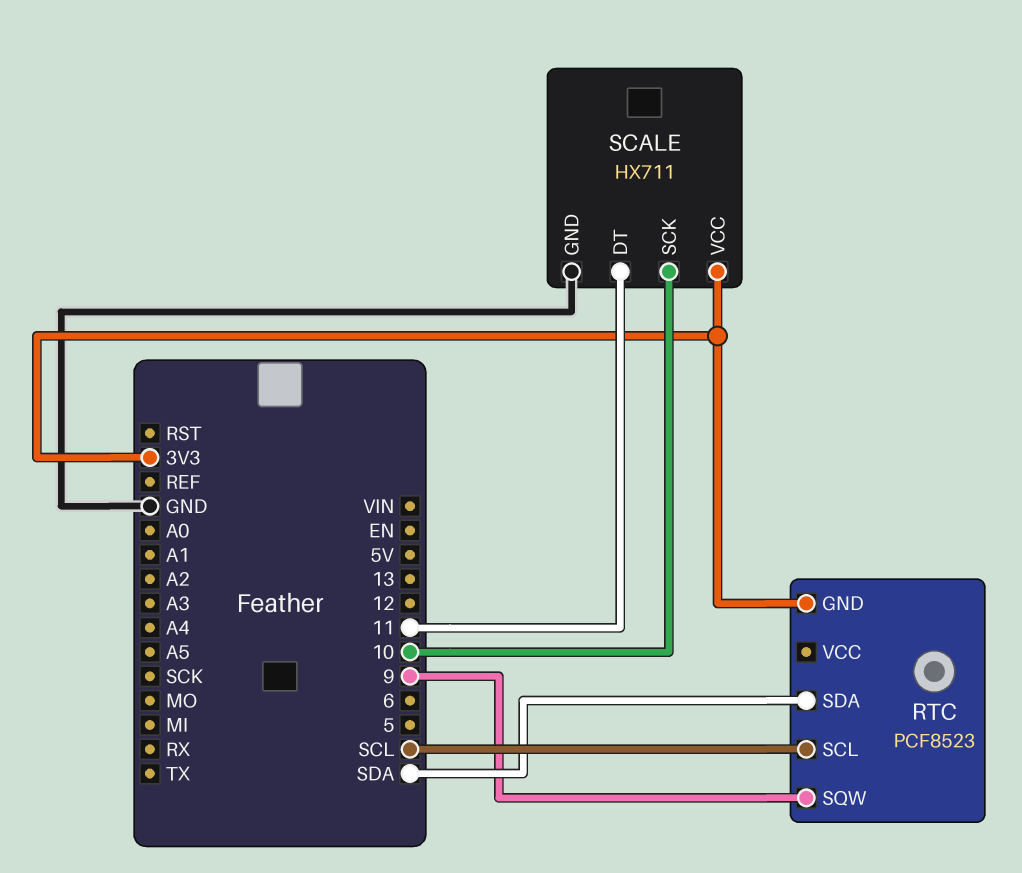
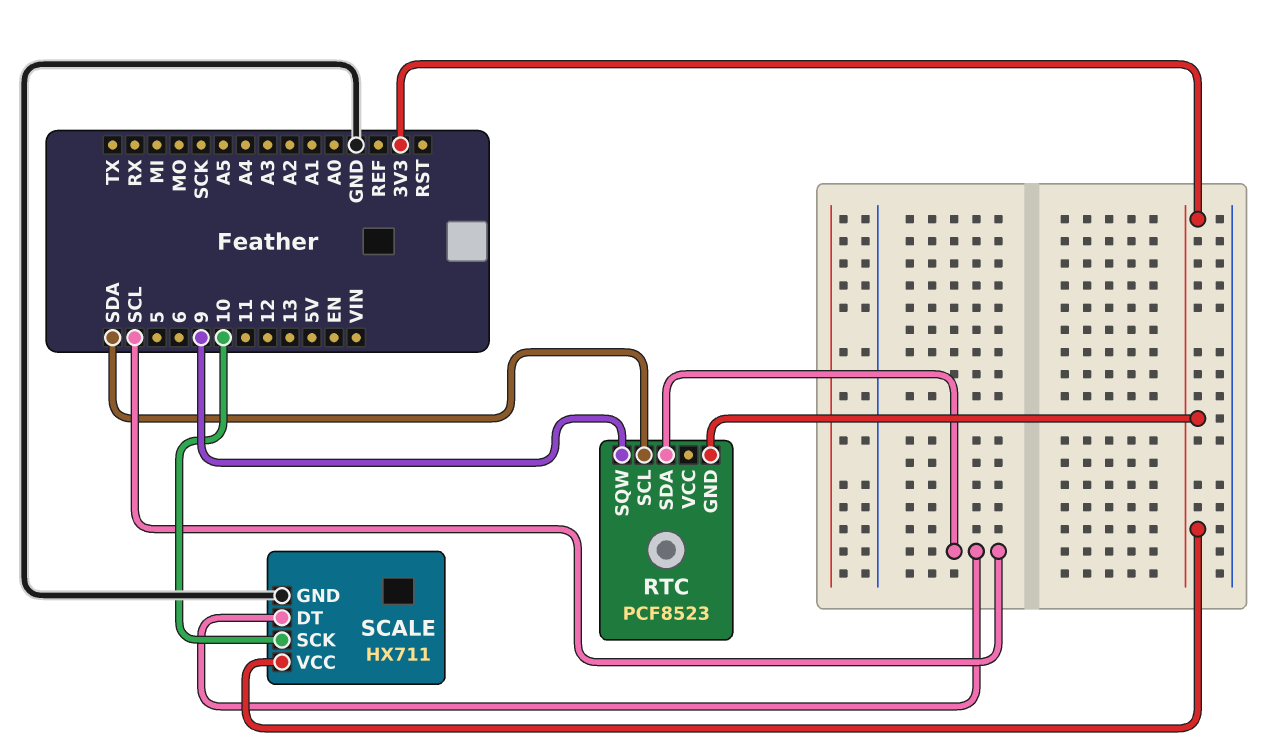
RTC pin SCL: SCL -> SDA
RTC pin SDA: SDA -> SCL
SCALE pin DT: 11 -> SCL

